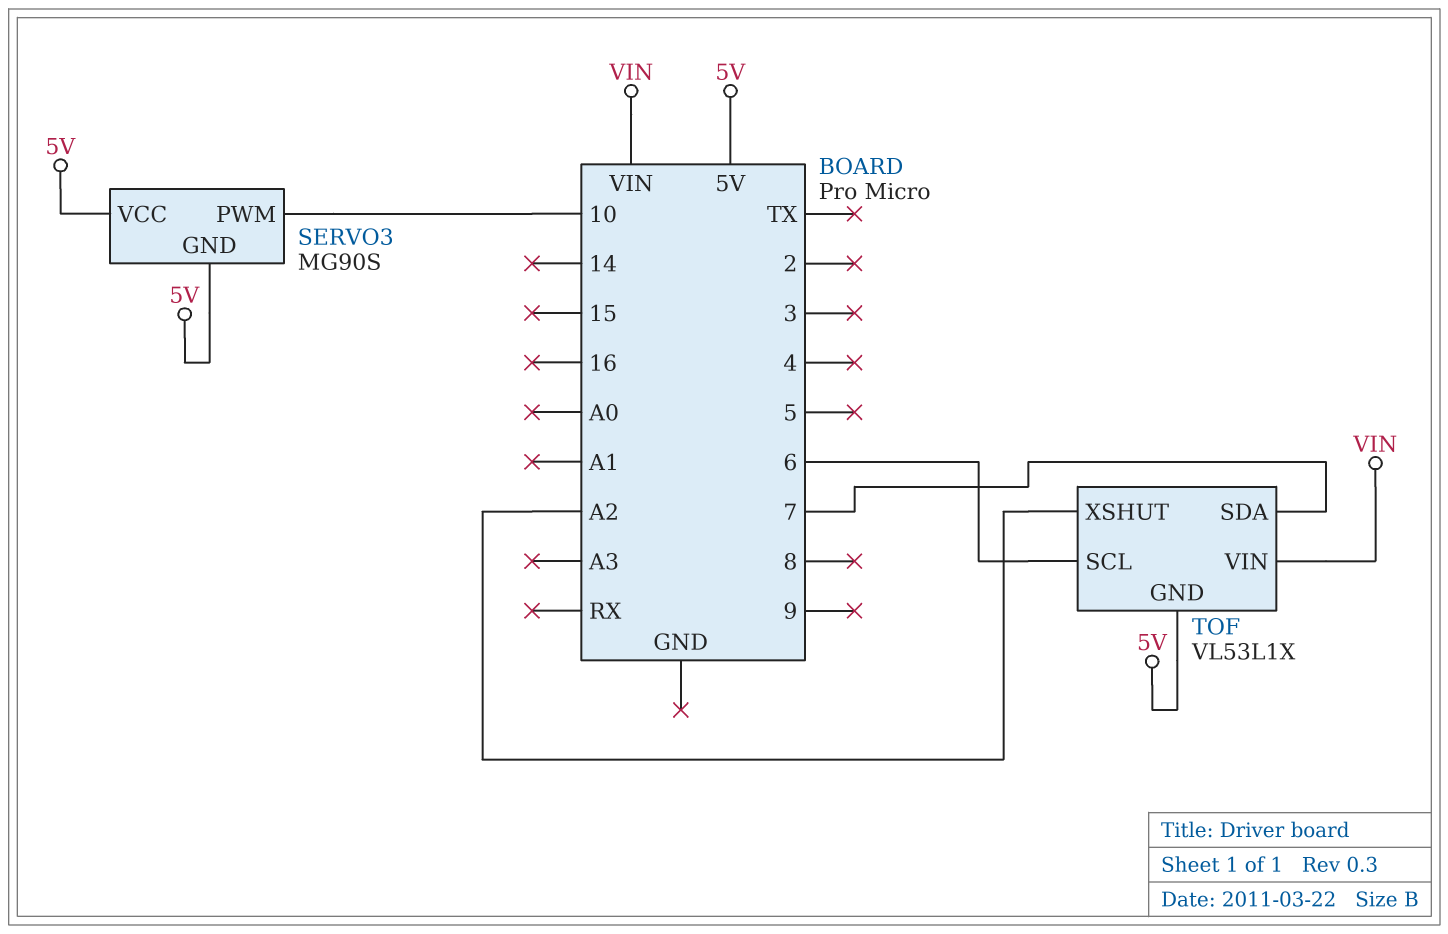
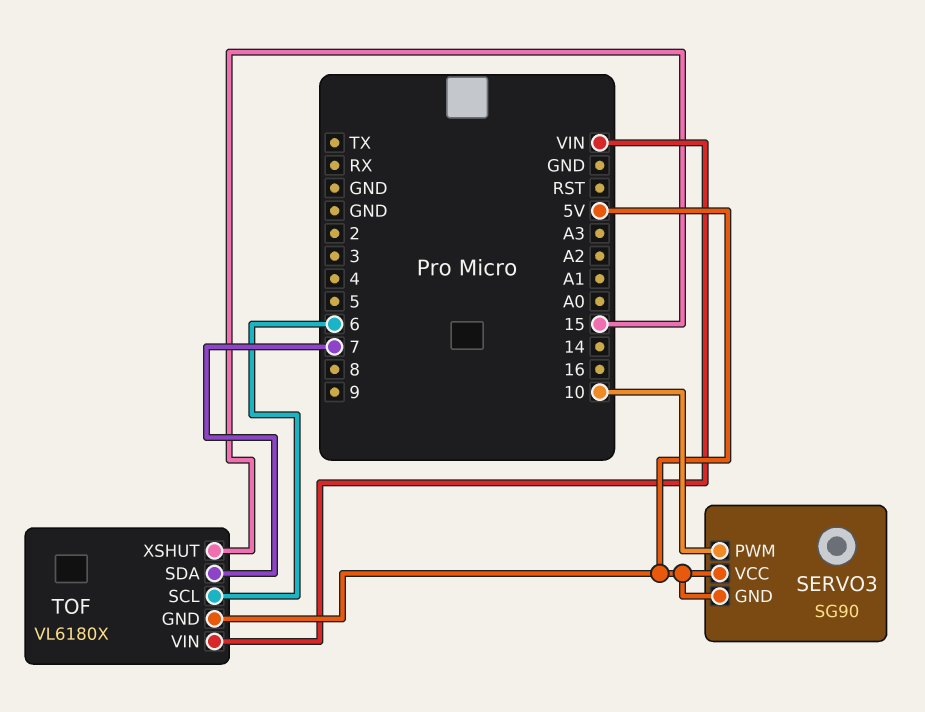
SERVO3: MG90S -> SG90
TOF: VL53L1X -> VL6180X
TOF pin XSHUT: A2 -> 15

